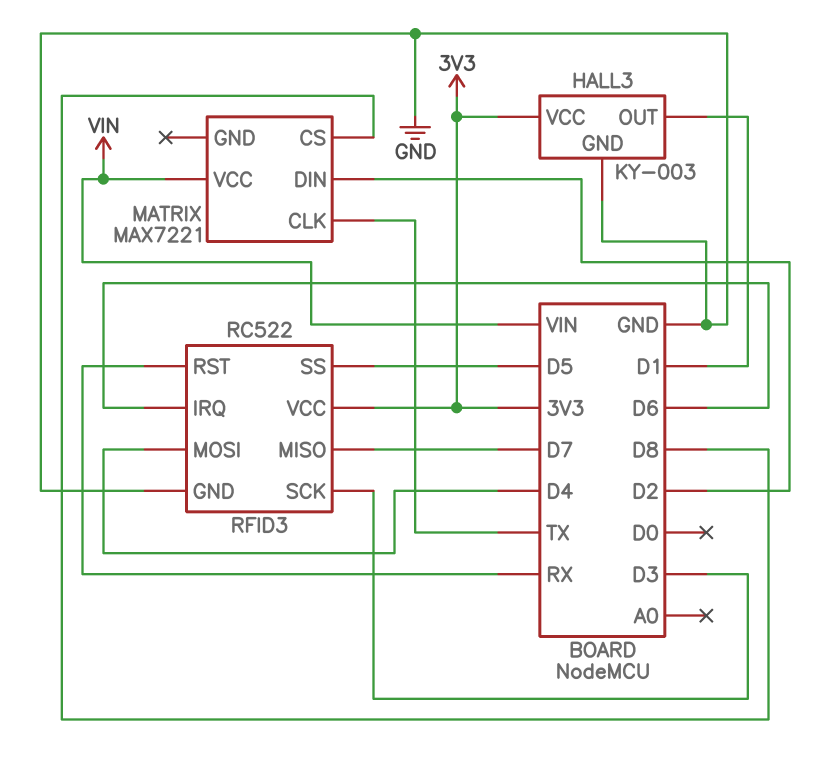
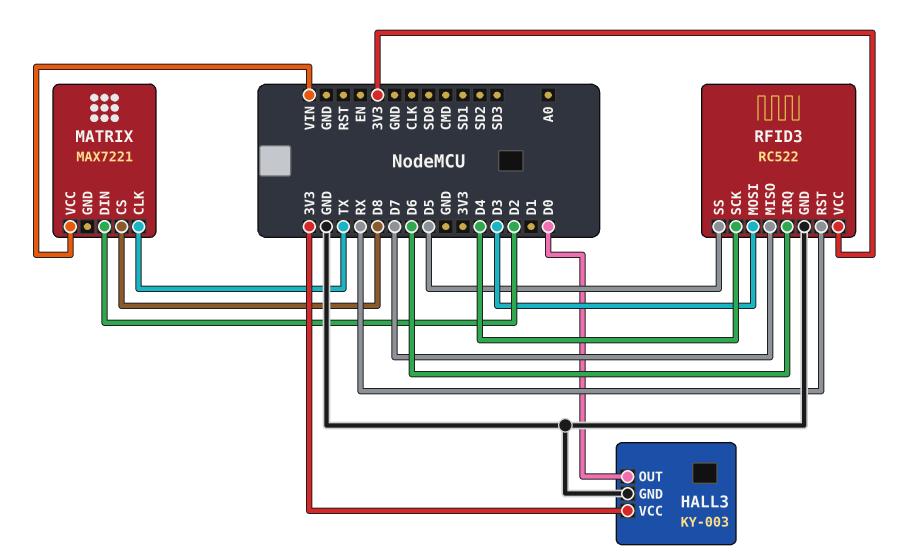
HALL3 pin OUT: D1 -> D0
RFID3 pin MOSI: D4 -> D3
RFID3 pin SCK: D3 -> D4

